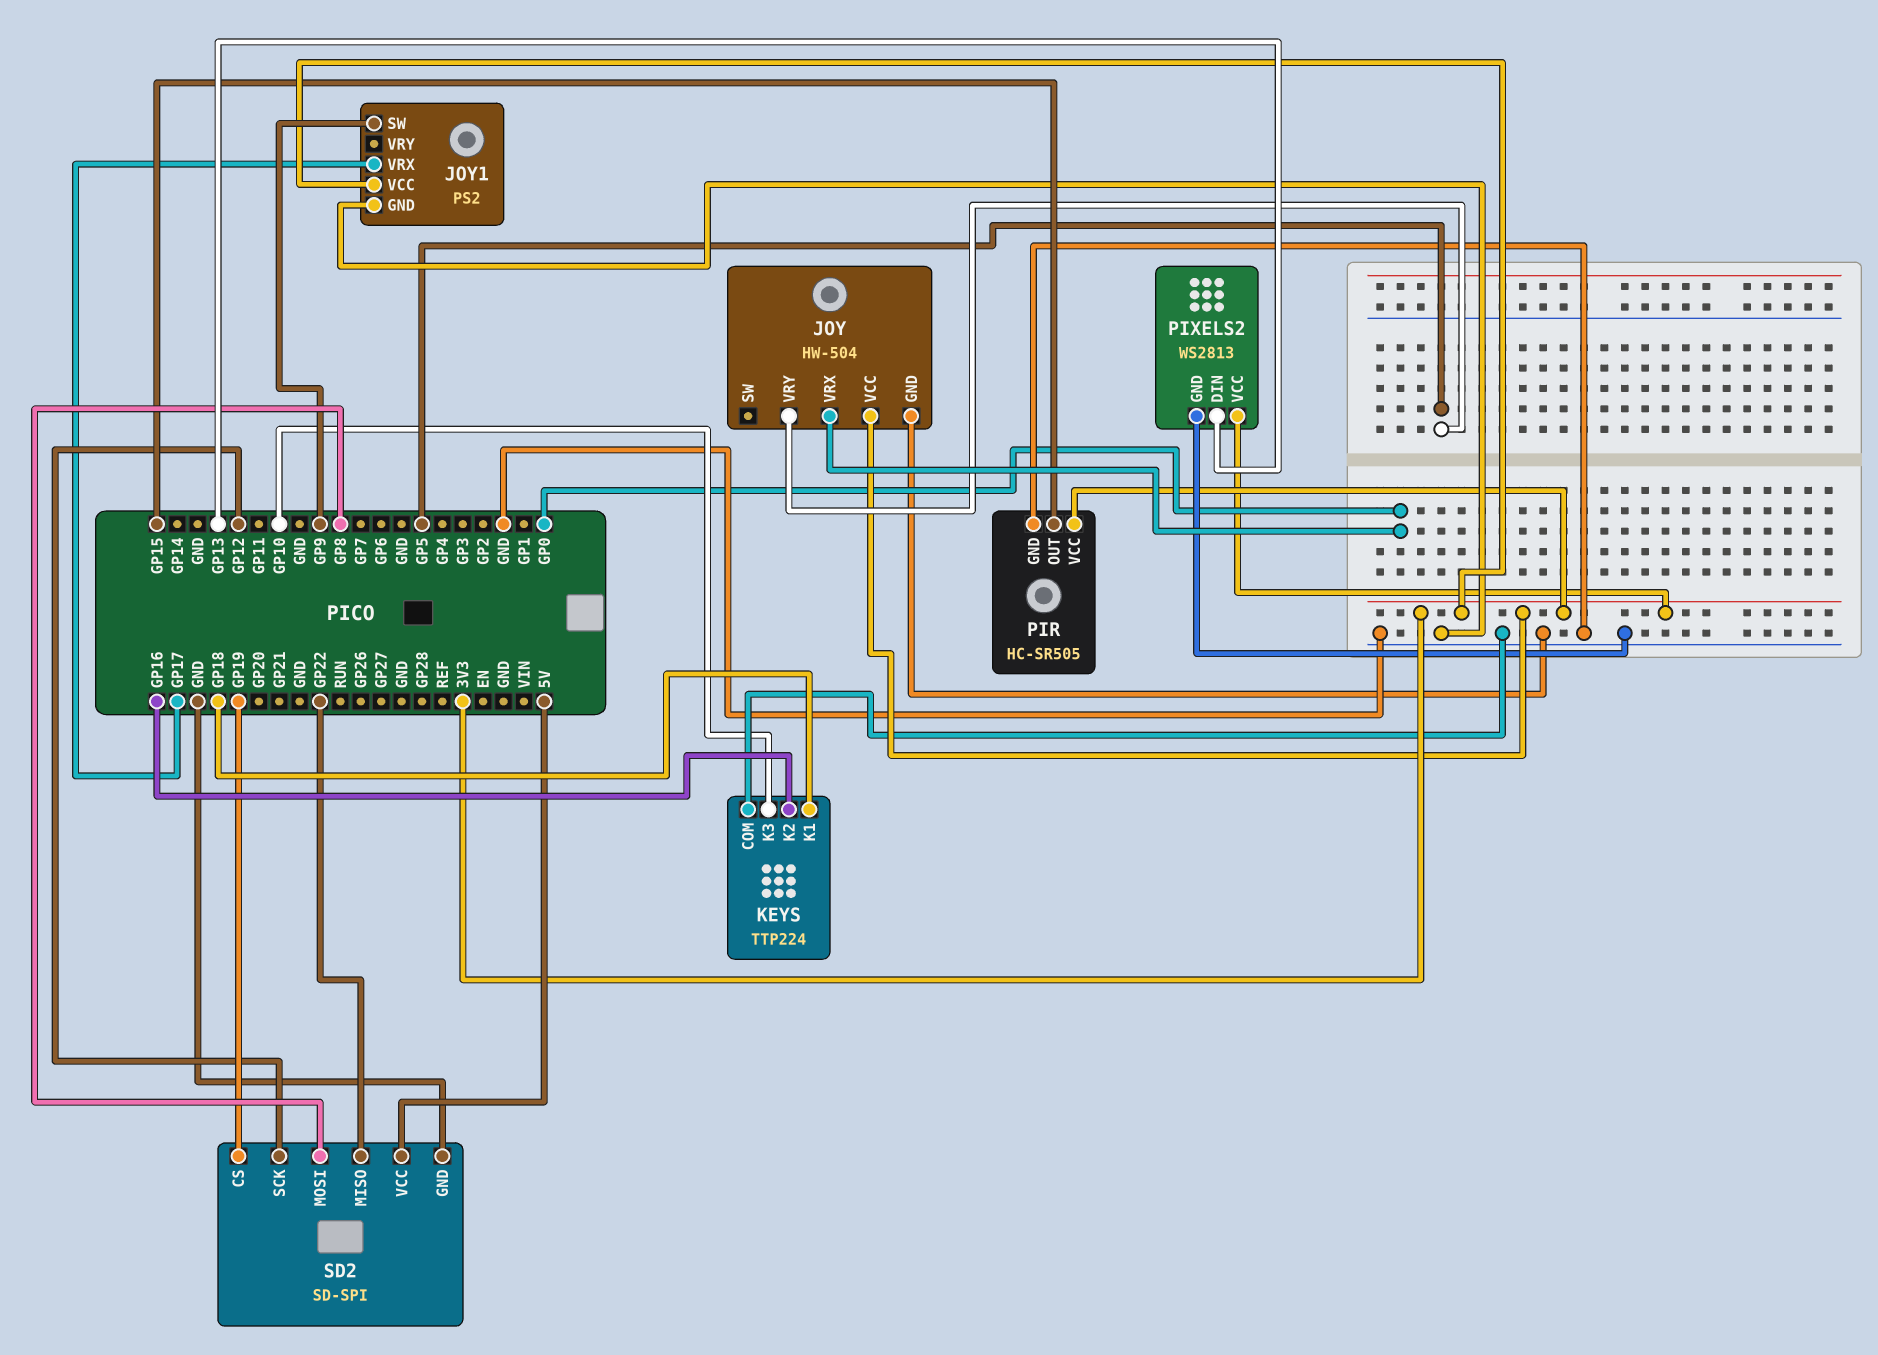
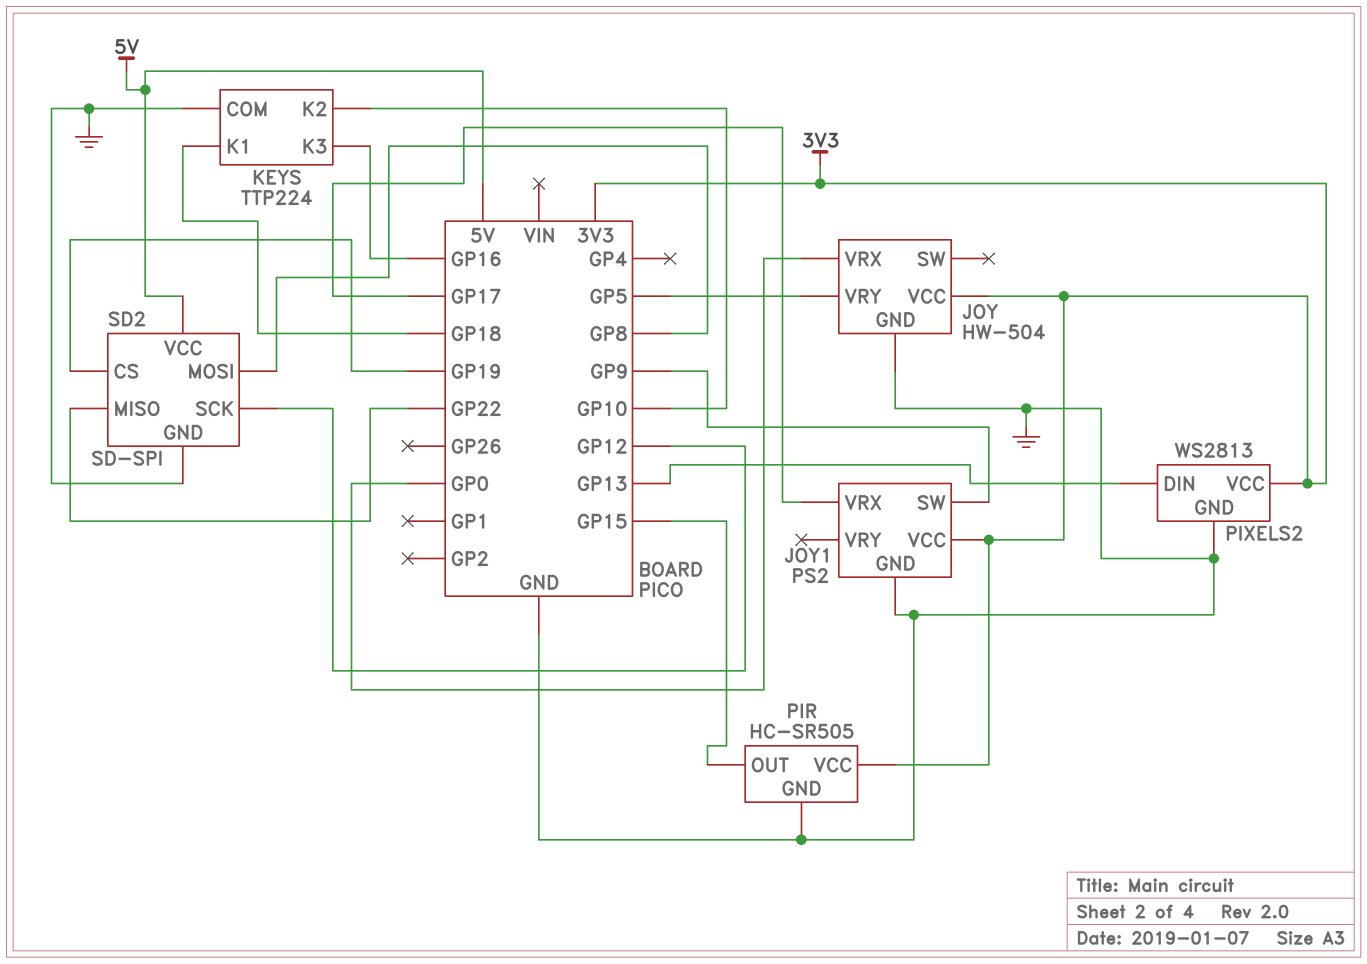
KEYS pin K2: GP16 -> GP10
KEYS pin K3: GP10 -> GP16

